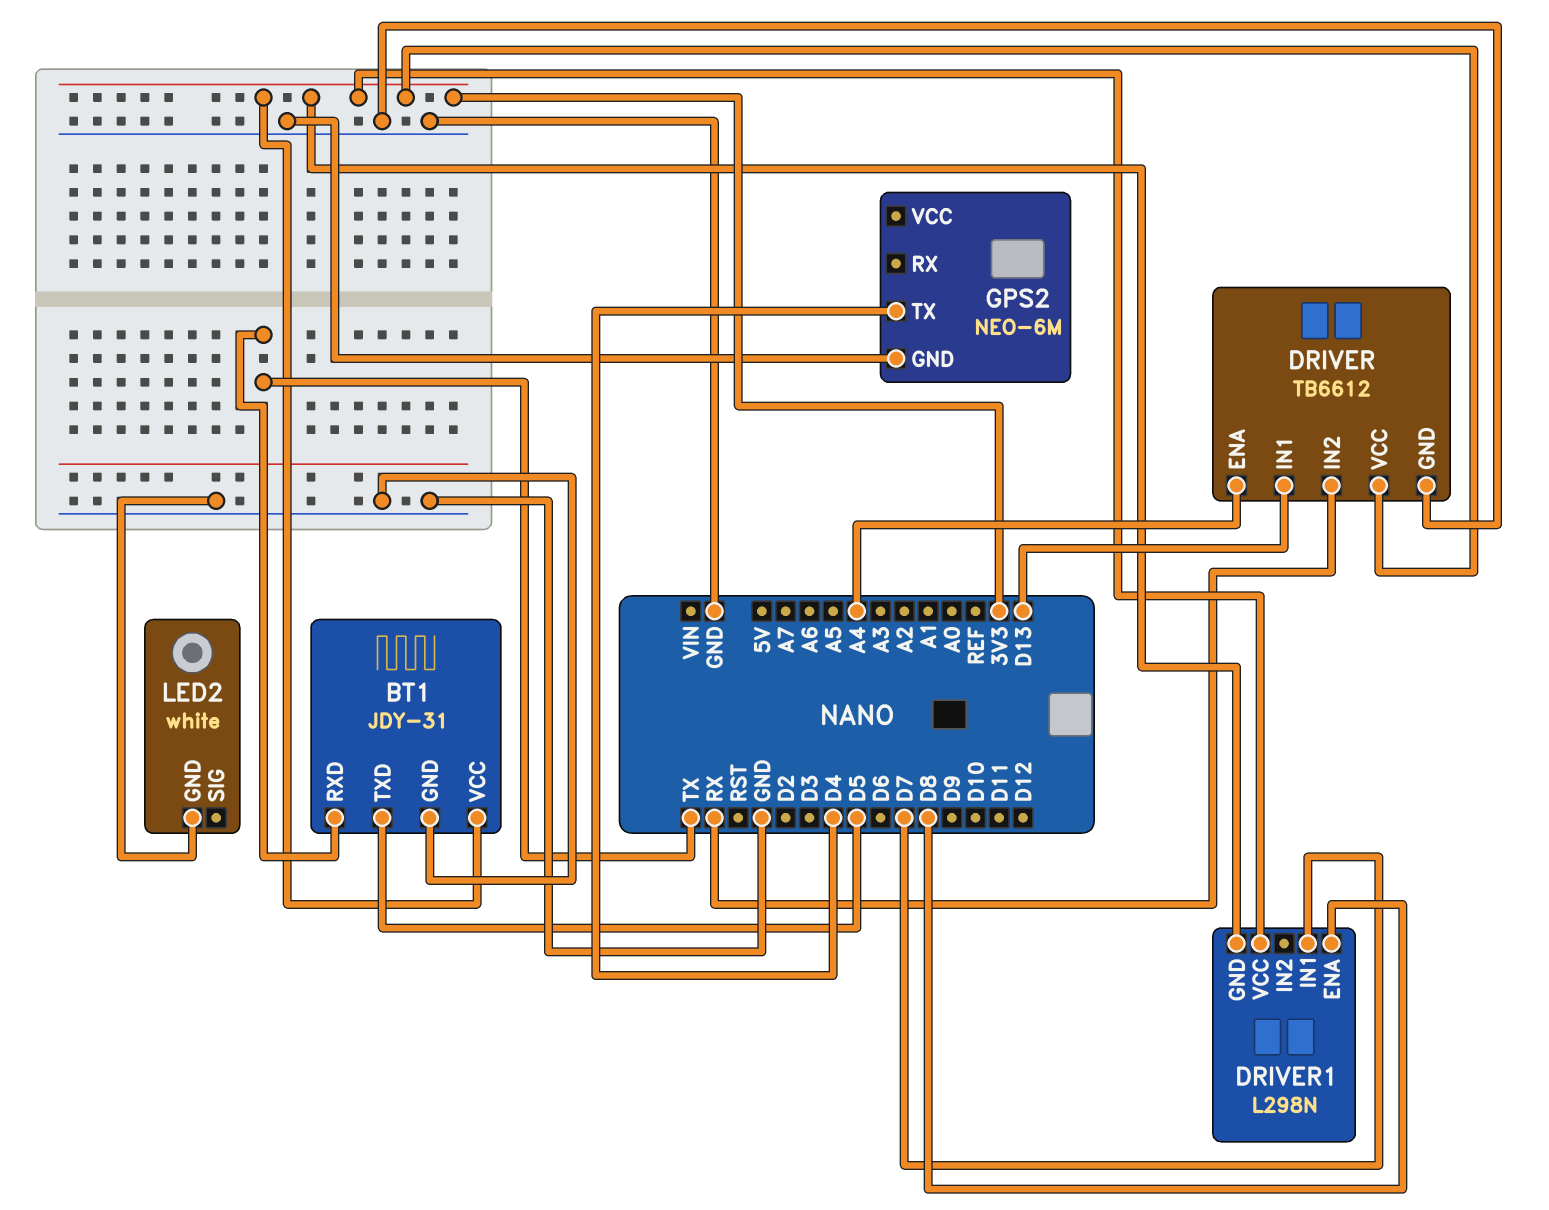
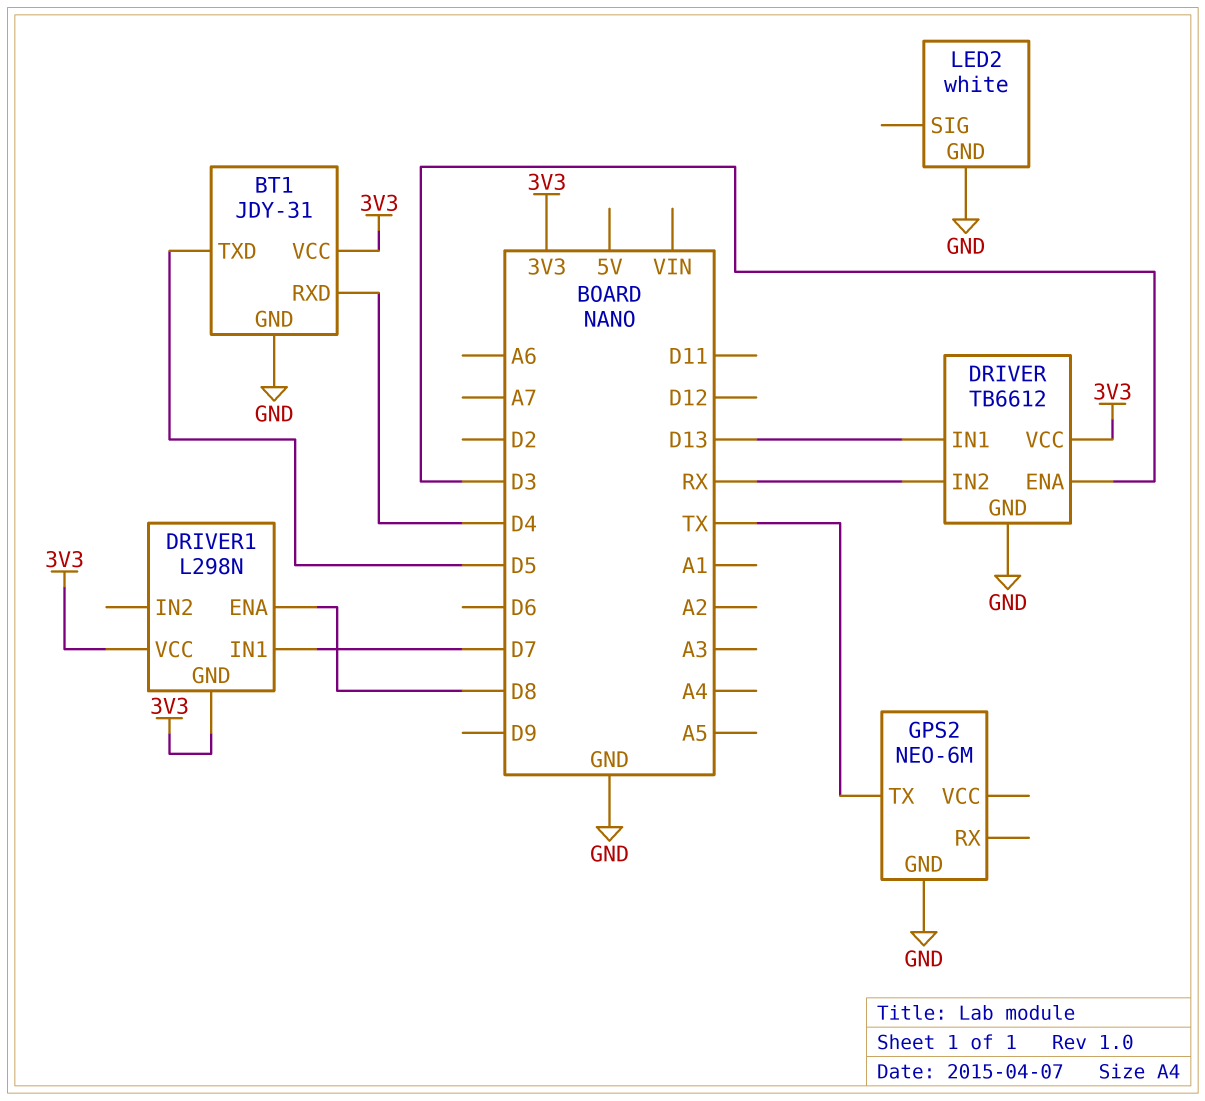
BT1 pin RXD: TX -> D4
DRIVER pin ENA: A4 -> D3
GPS2 pin TX: D4 -> TX

